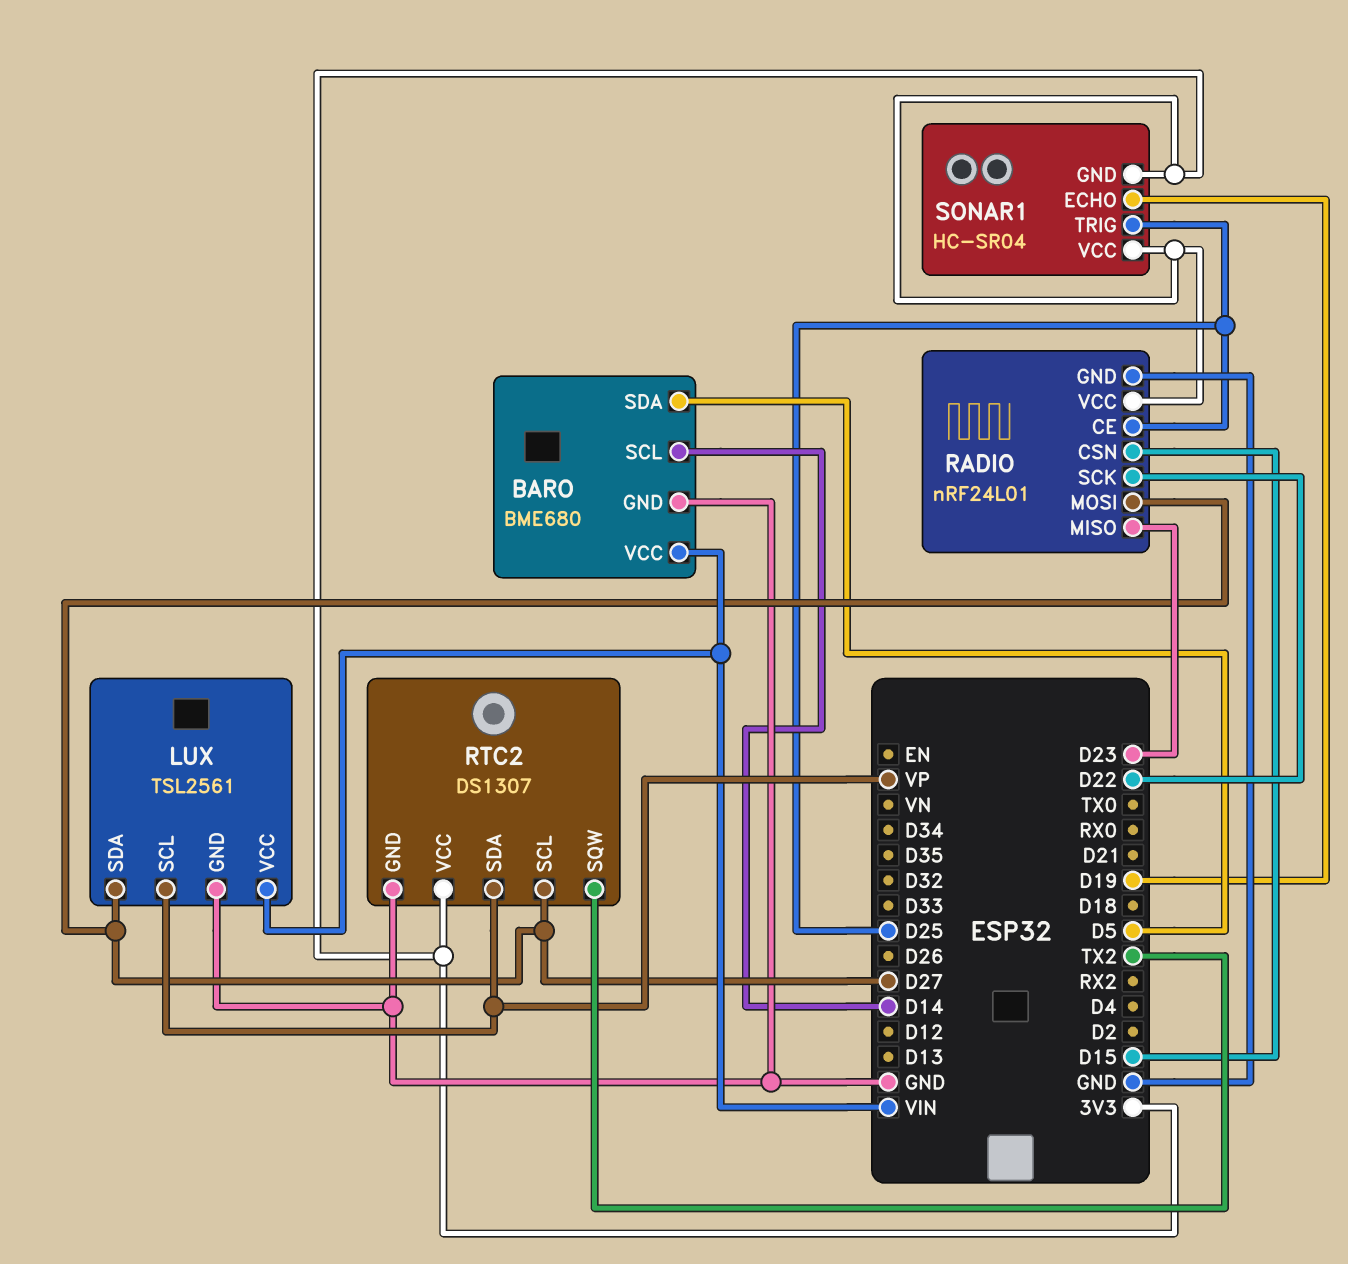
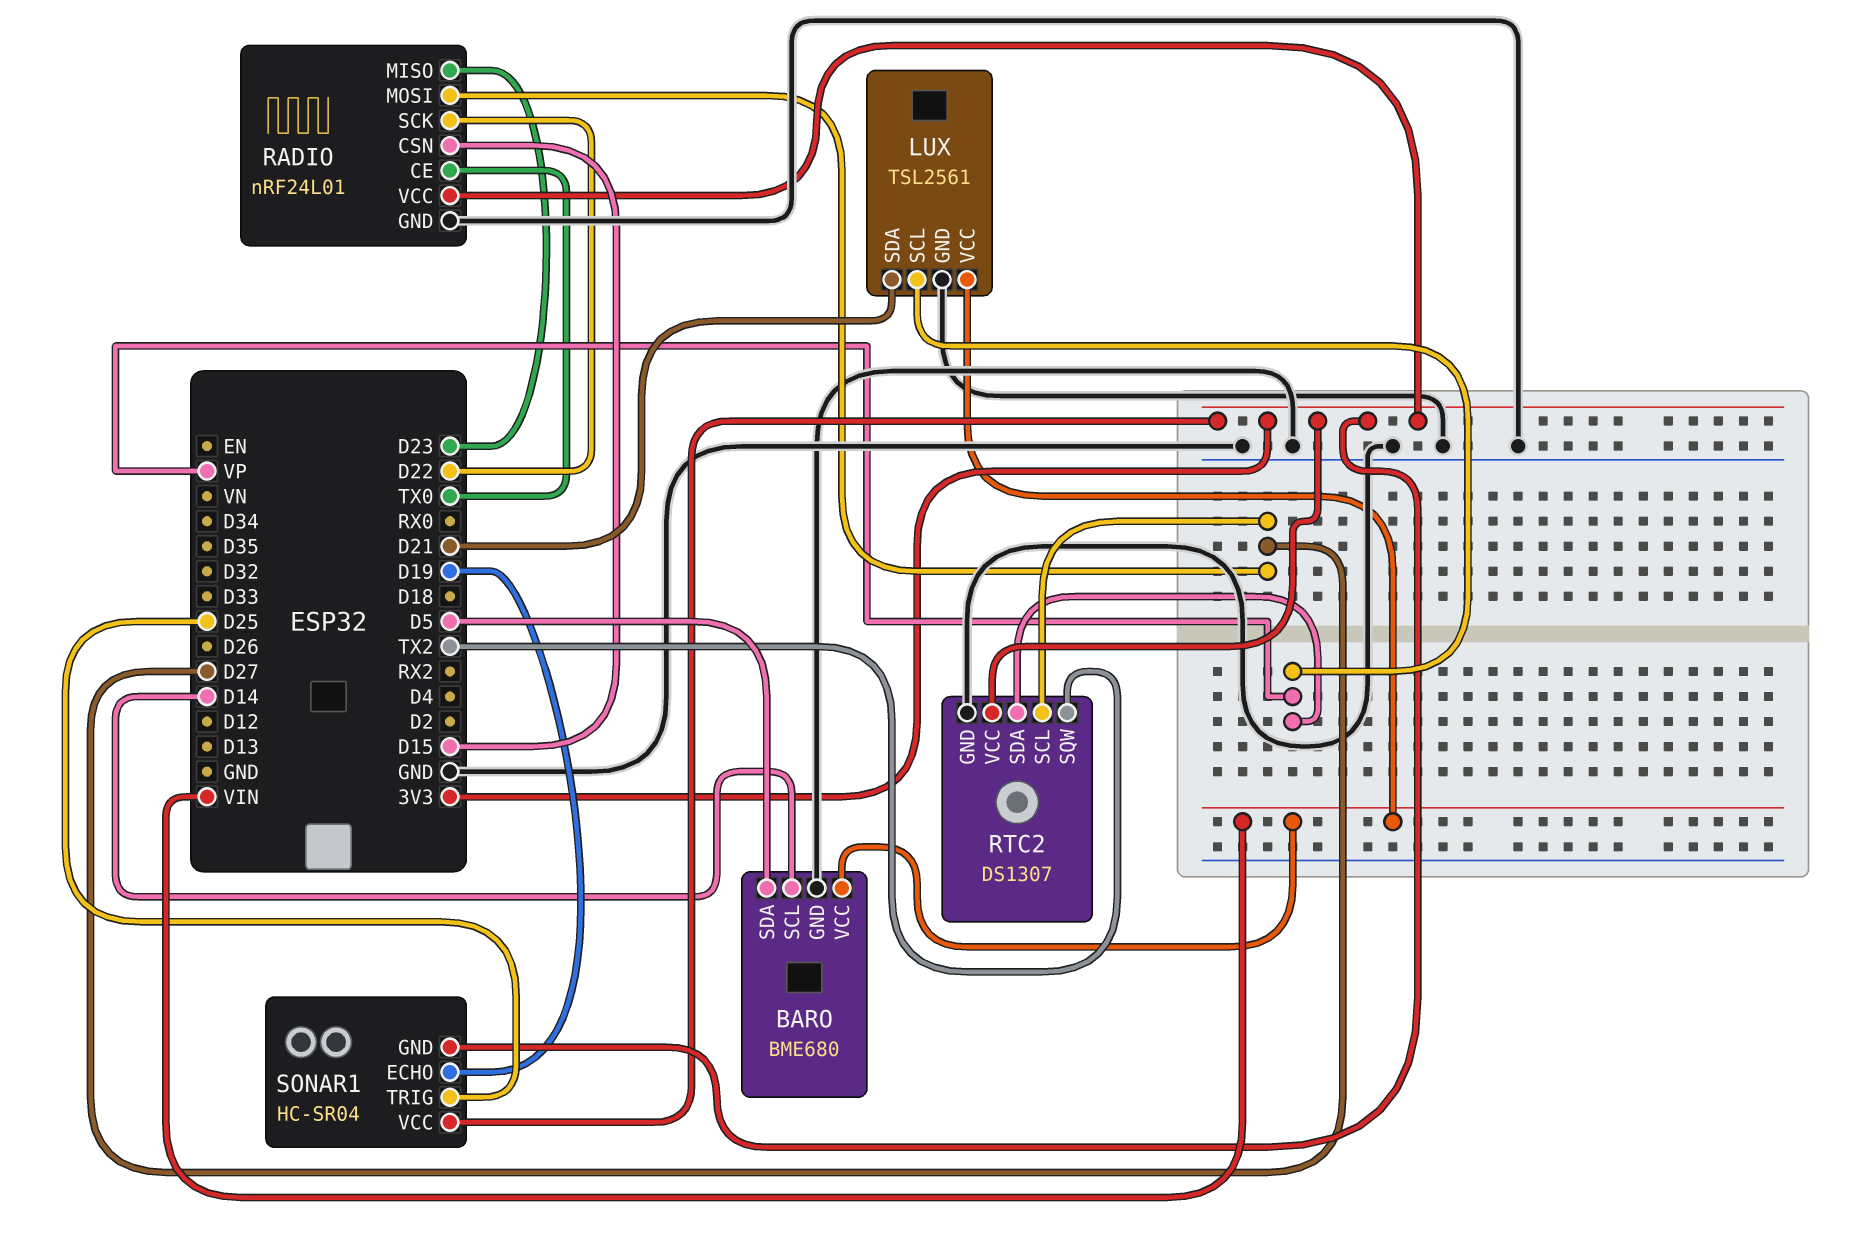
LUX pin SDA: D27 -> D21
RADIO pin CE: D25 -> TX0

